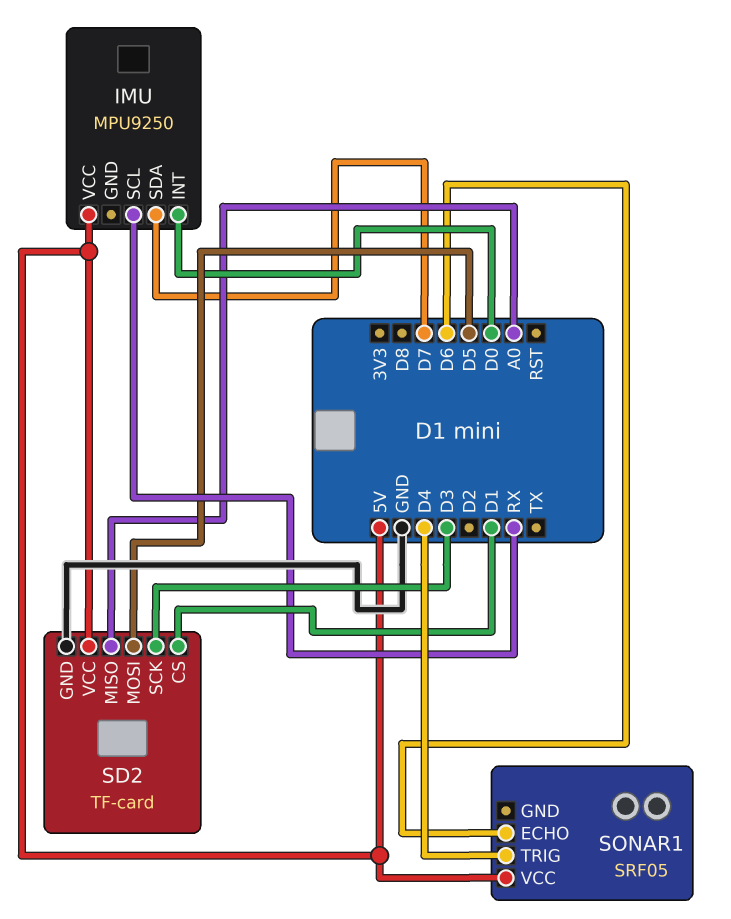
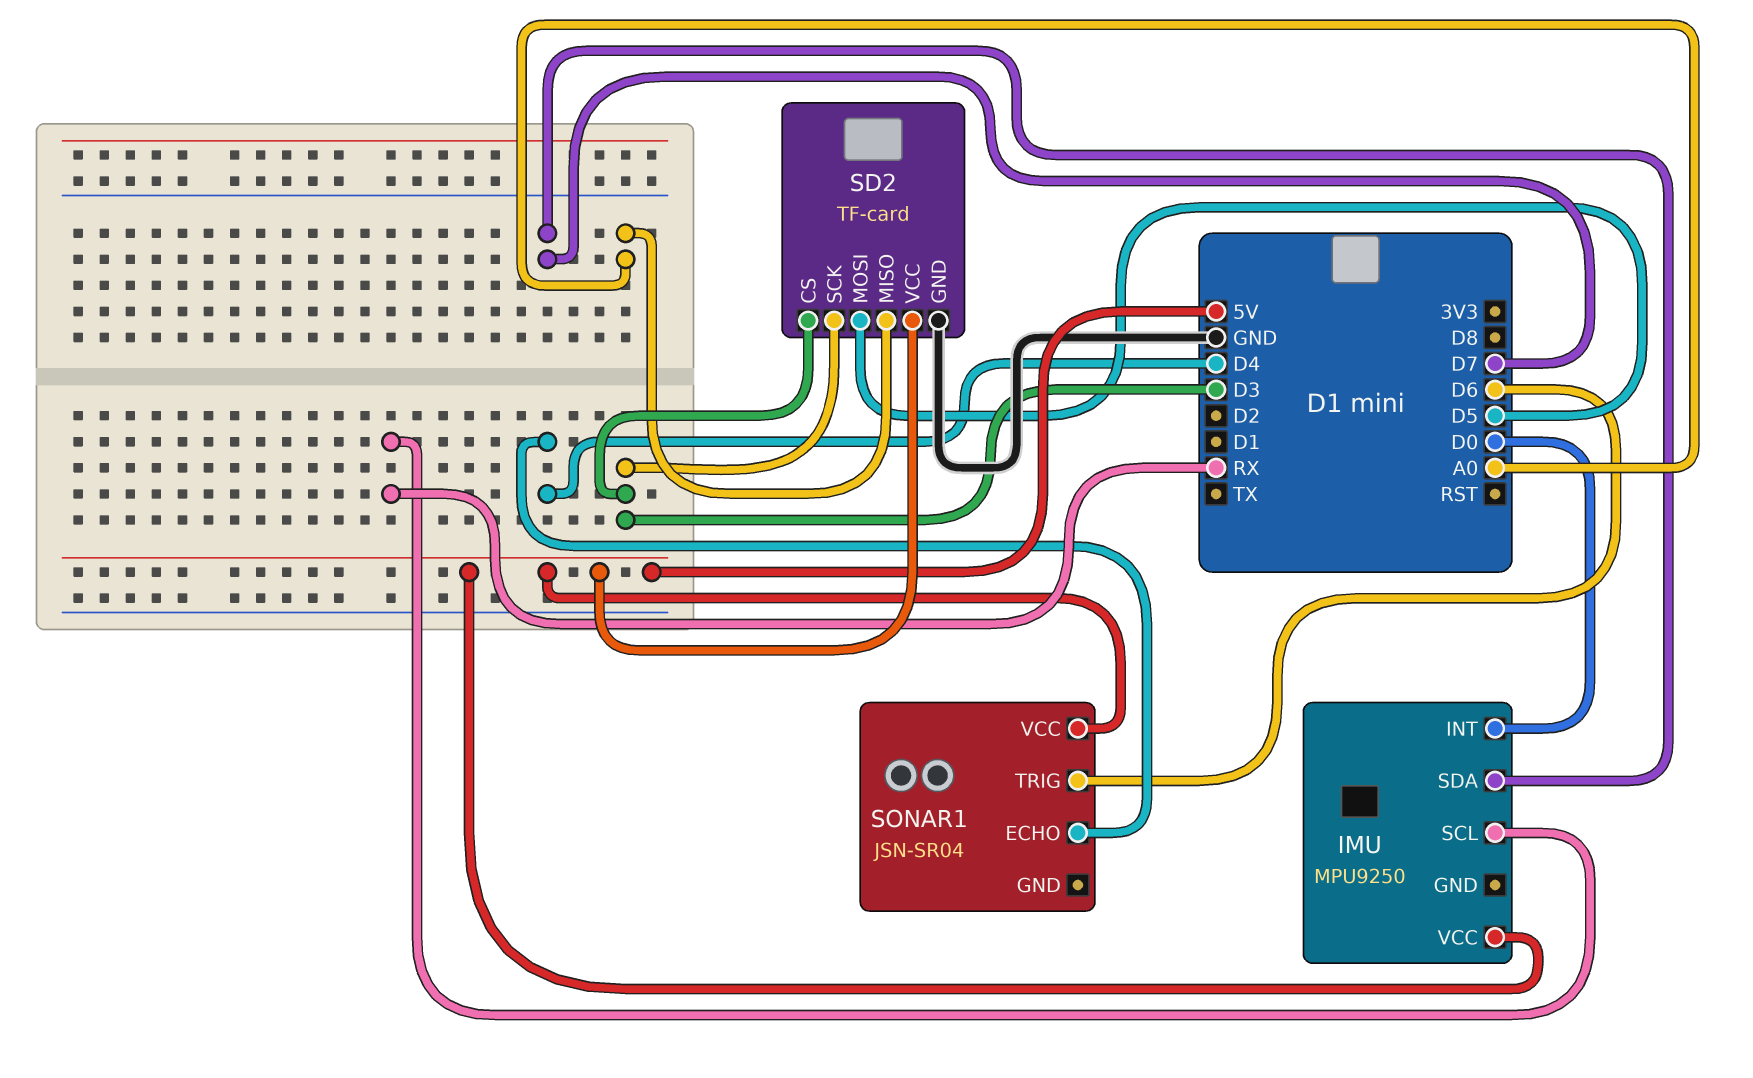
SD2 pin CS: D1 -> D3
SONAR1: SRF05 -> JSN-SR04
SONAR1 pin ECHO: D6 -> D4
SONAR1 pin TRIG: D4 -> D6

